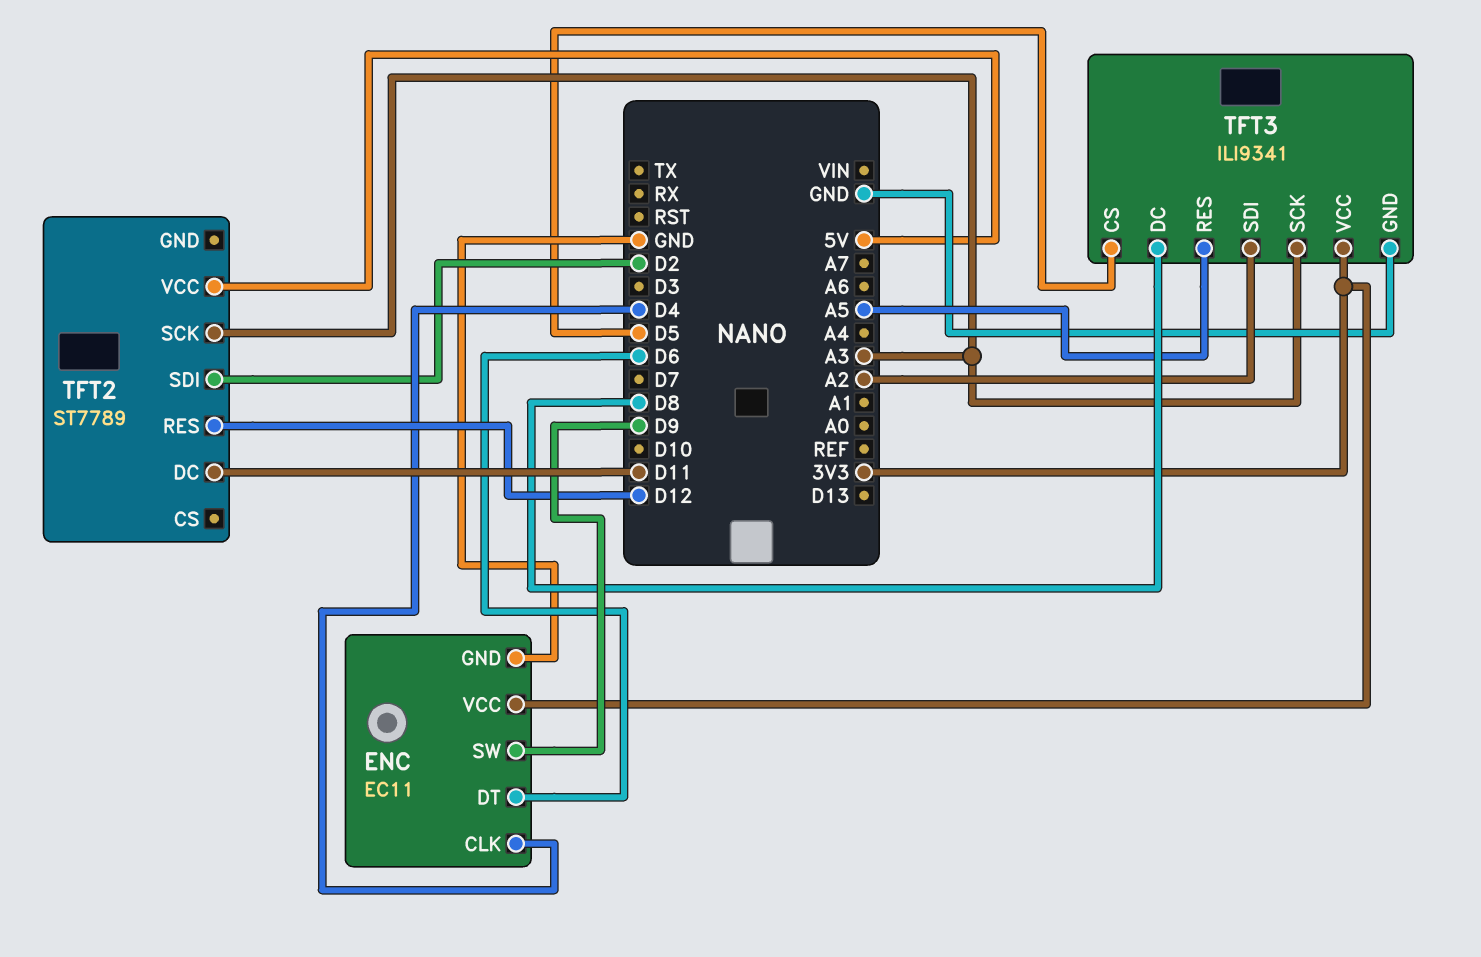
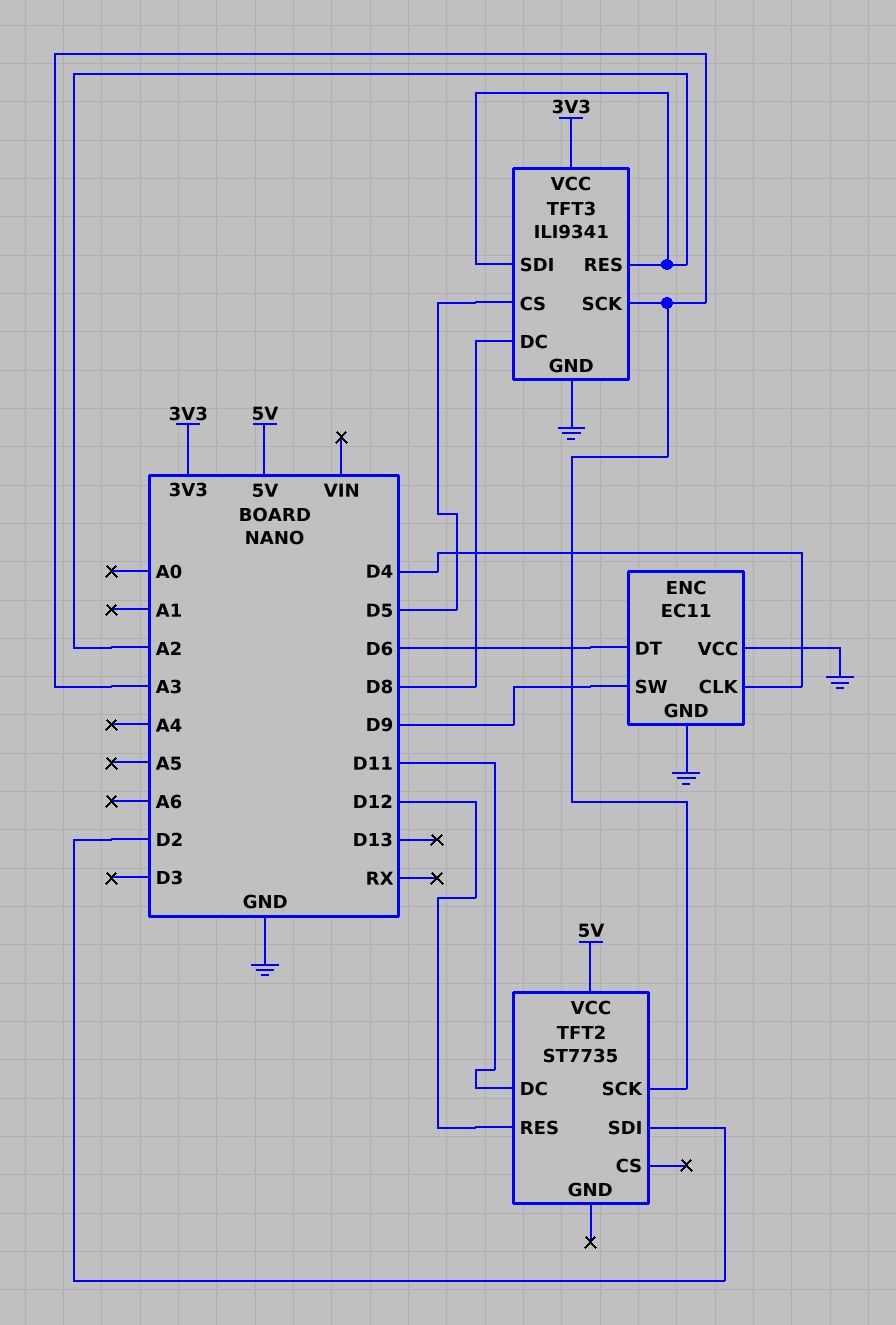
ENC pin VCC: 3V3 -> GND
TFT2: ST7789 -> ST7735
TFT3 pin RES: A5 -> A2

